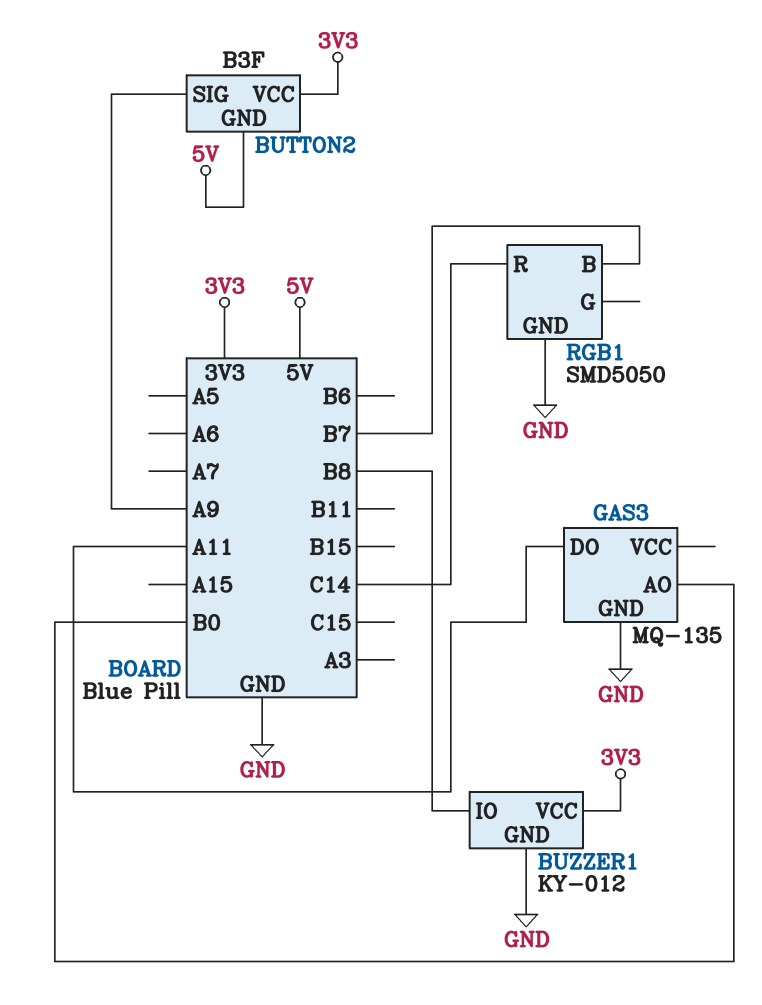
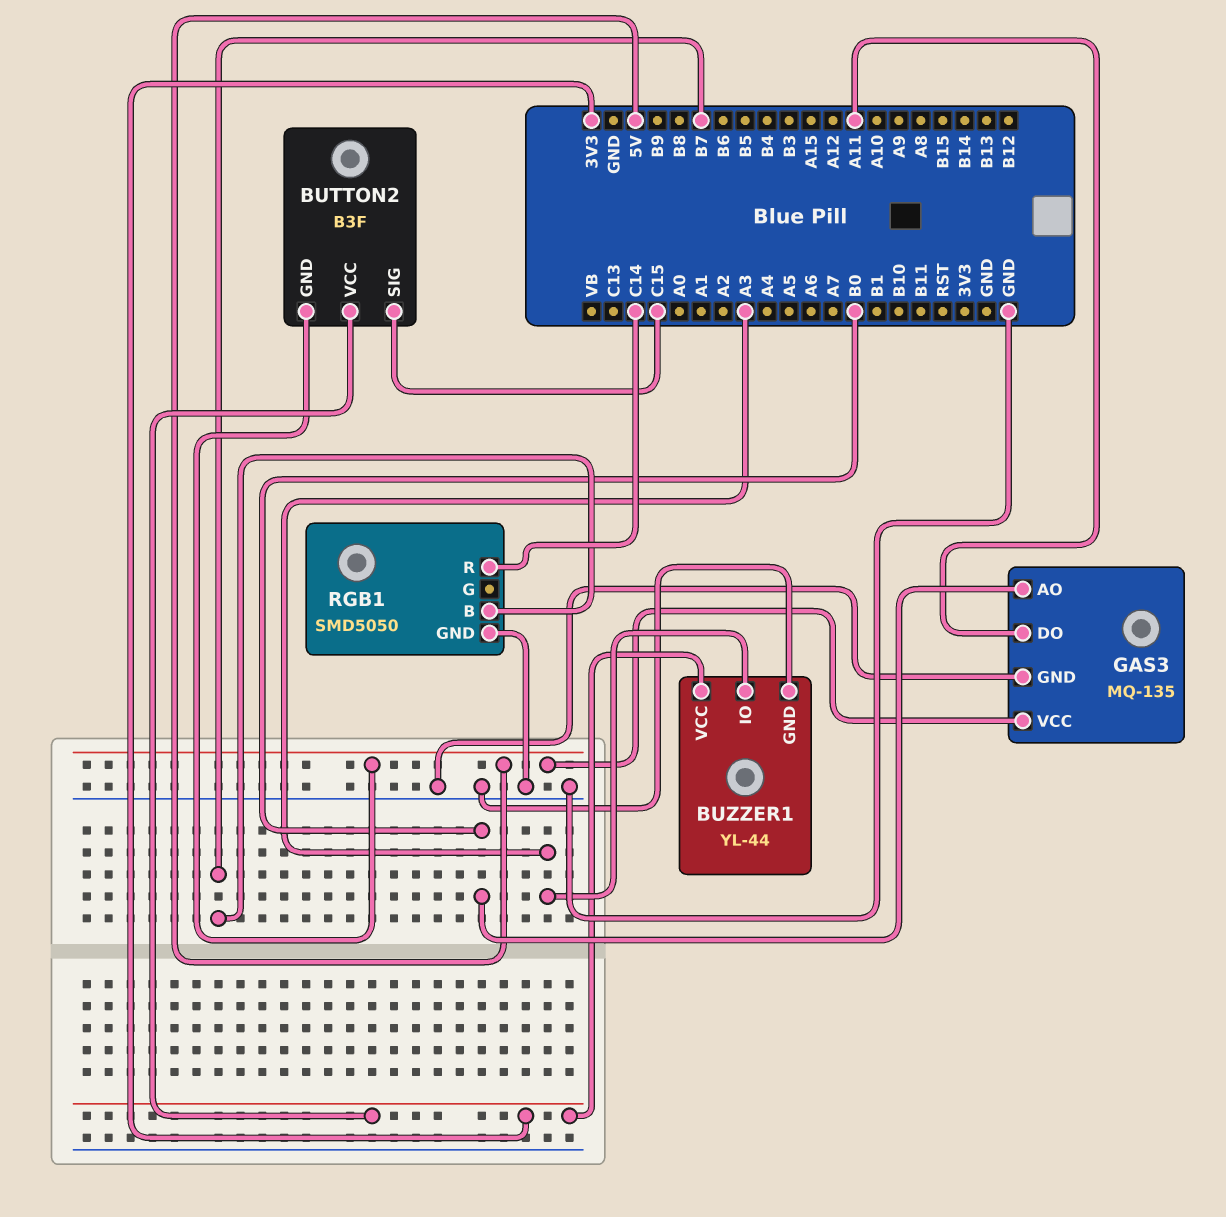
BUTTON2 pin SIG: A9 -> C15
BUZZER1: KY-012 -> YL-44
BUZZER1 pin IO: B8 -> A3
GAS3 pin VCC: none -> 5V

